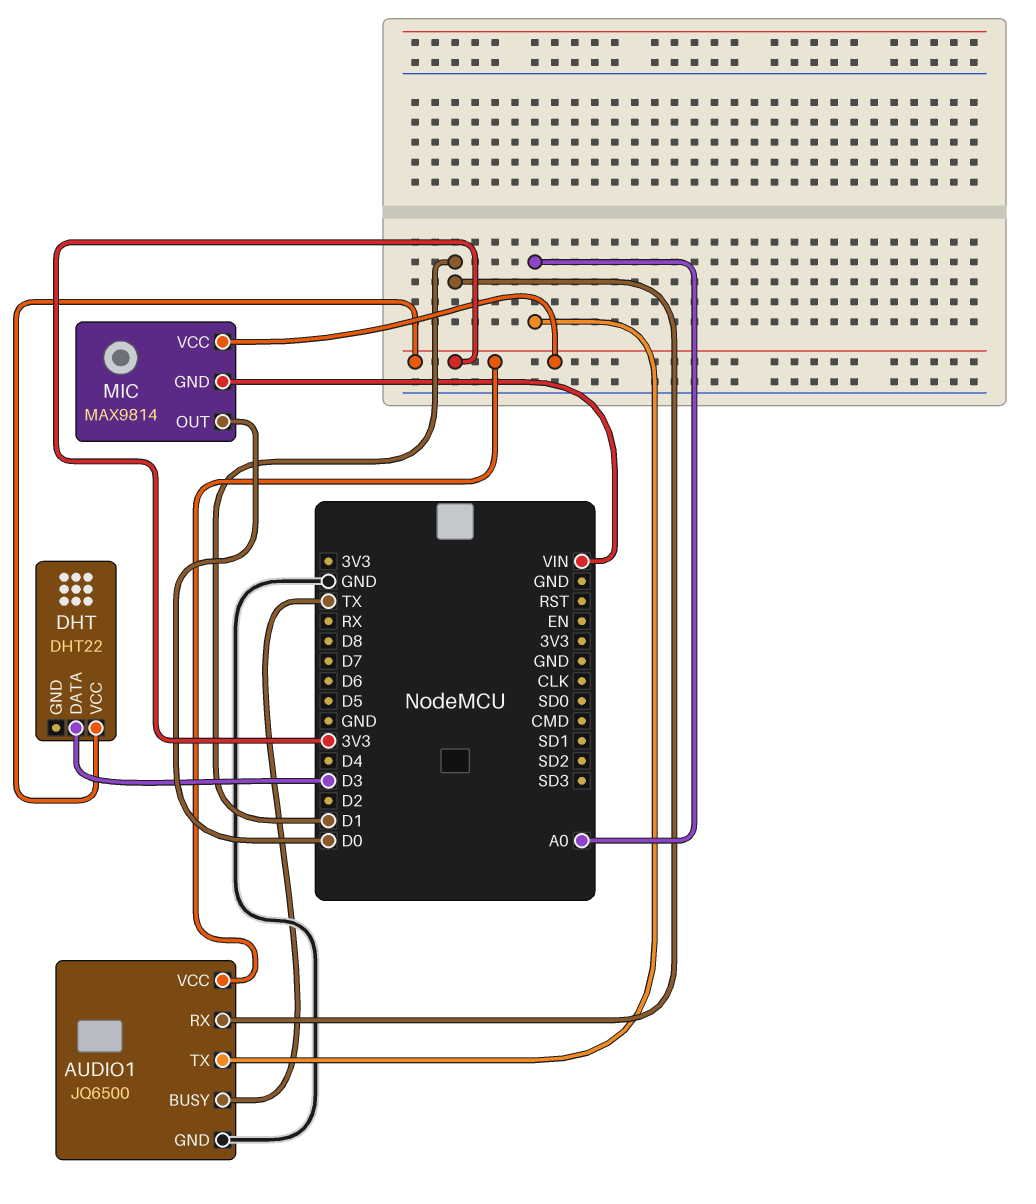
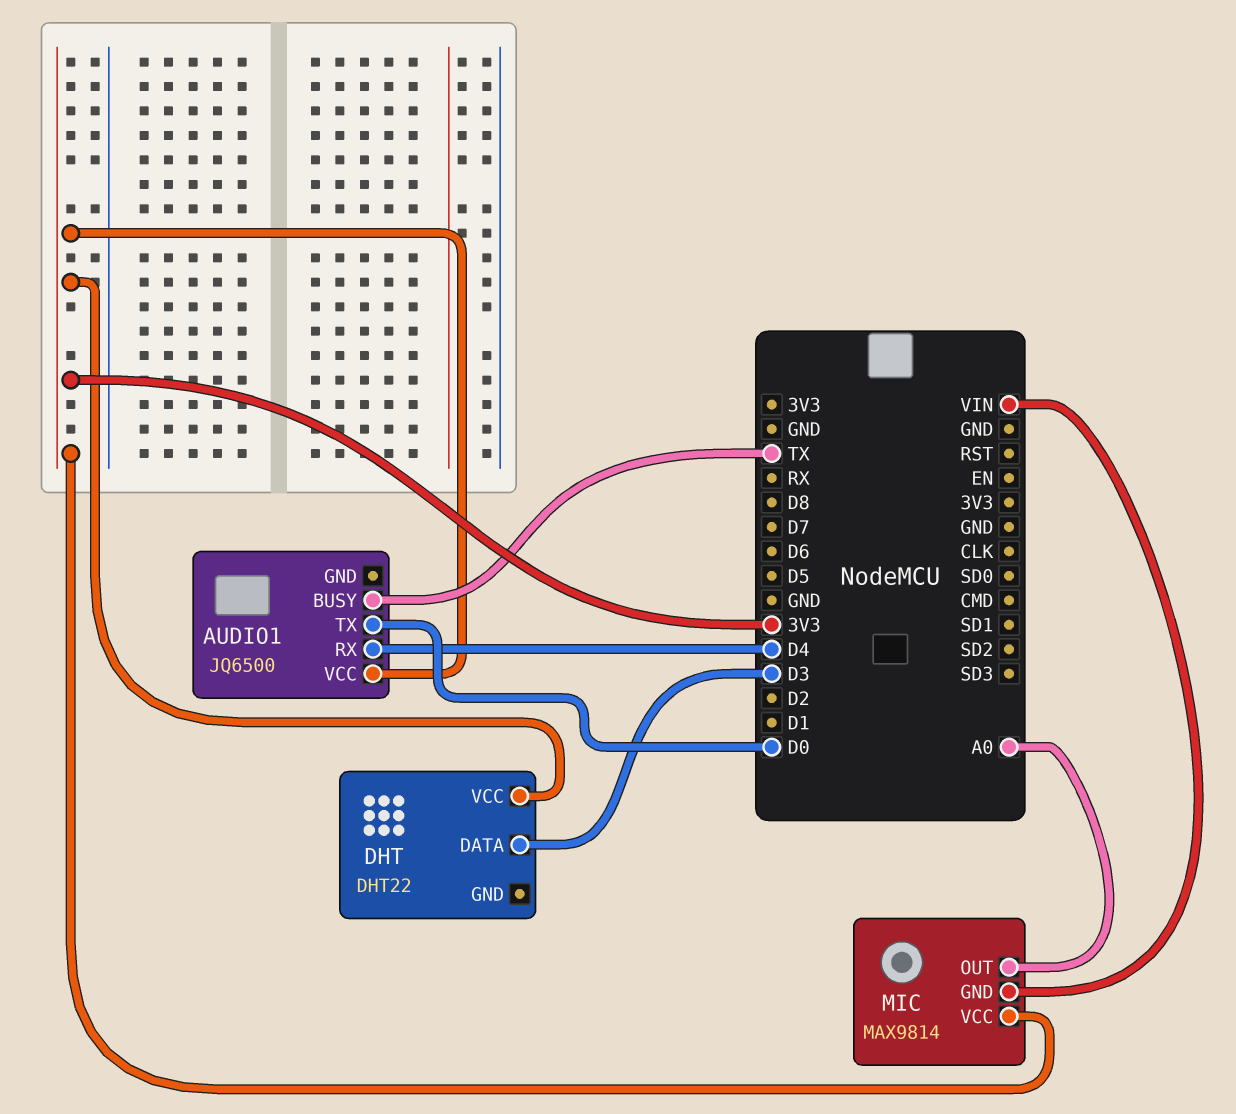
AUDIO1 pin GND: GND -> none
AUDIO1 pin RX: D1 -> D4
AUDIO1 pin TX: A0 -> D0
MIC pin OUT: D0 -> A0

